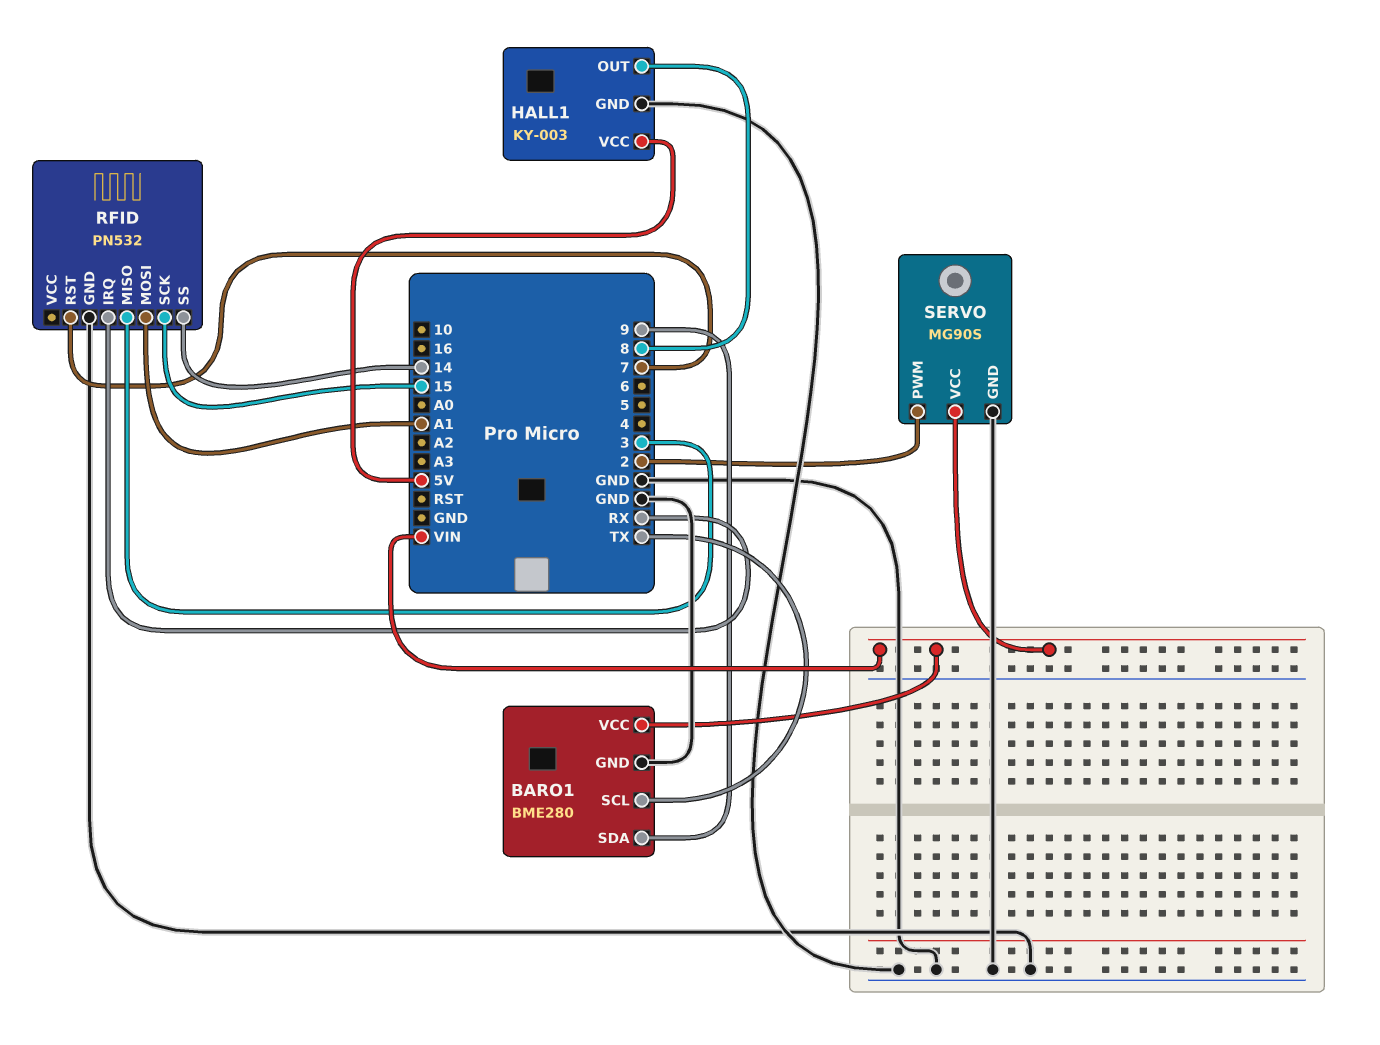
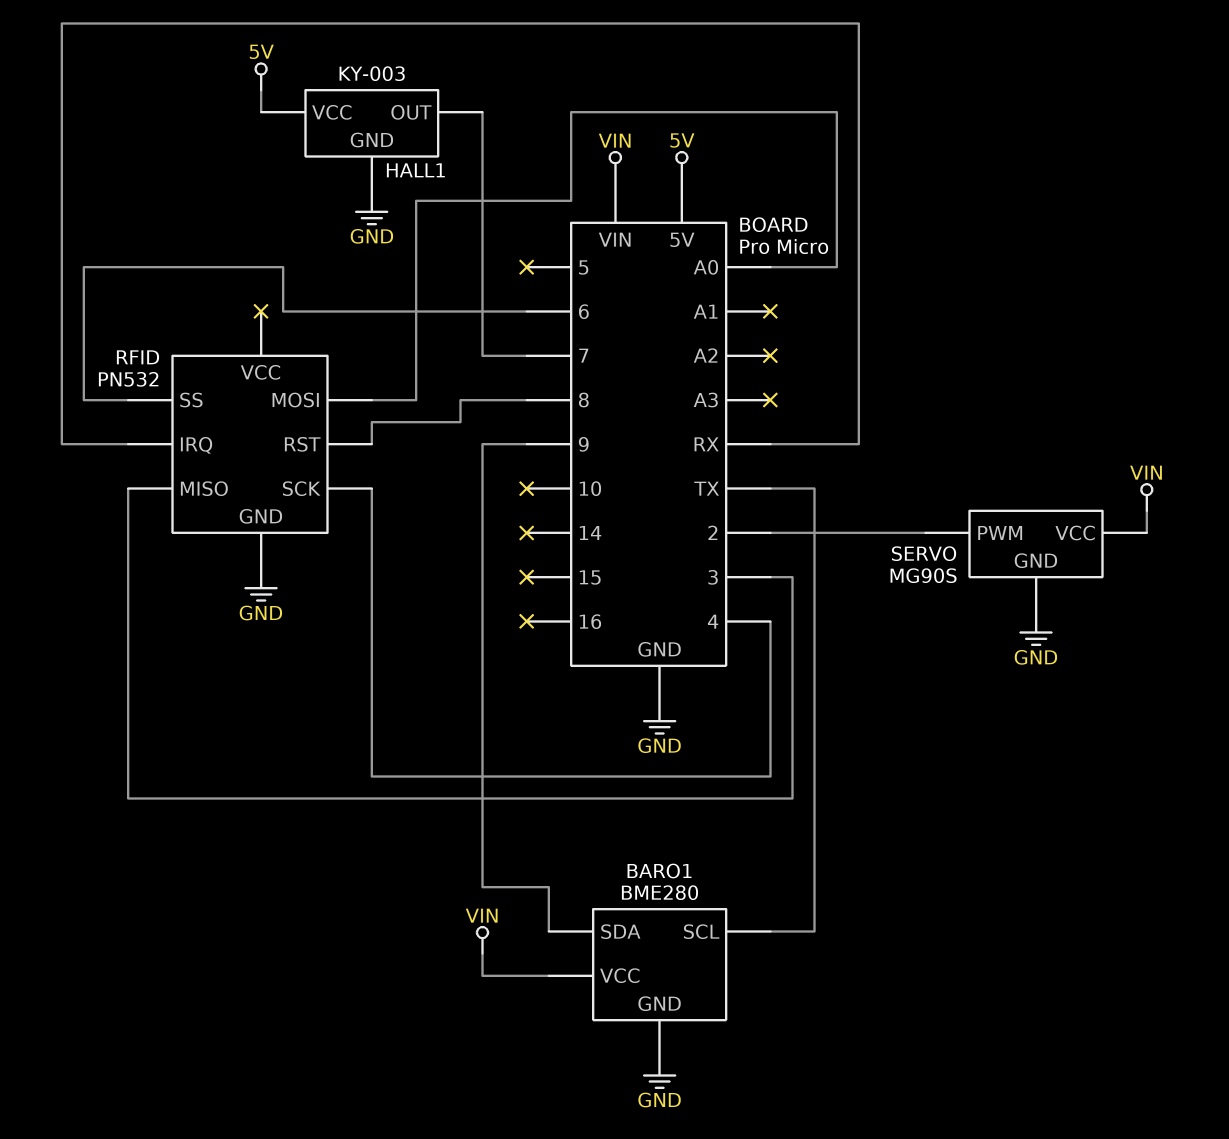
HALL1 pin OUT: 8 -> 7
RFID pin MOSI: A1 -> A0
RFID pin RST: 7 -> 8
RFID pin SCK: 15 -> 4
RFID pin SS: 14 -> 6

